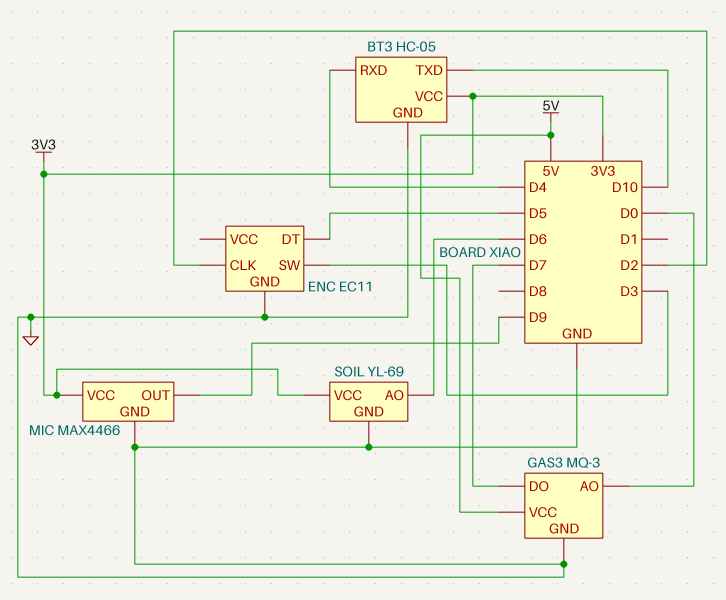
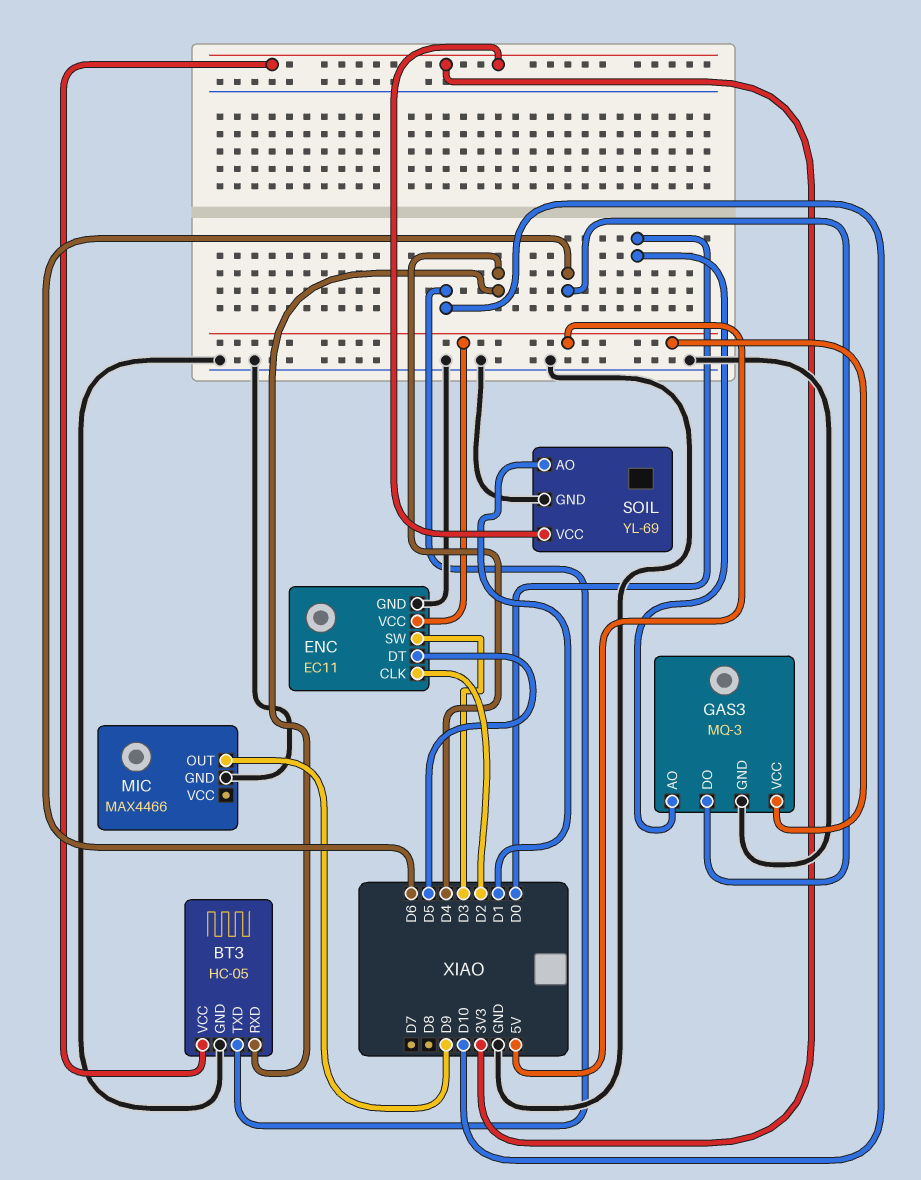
ENC pin VCC: none -> 5V
GAS3 pin DO: D7 -> D6
MIC pin VCC: 3V3 -> none
SOIL pin AO: D6 -> D1

